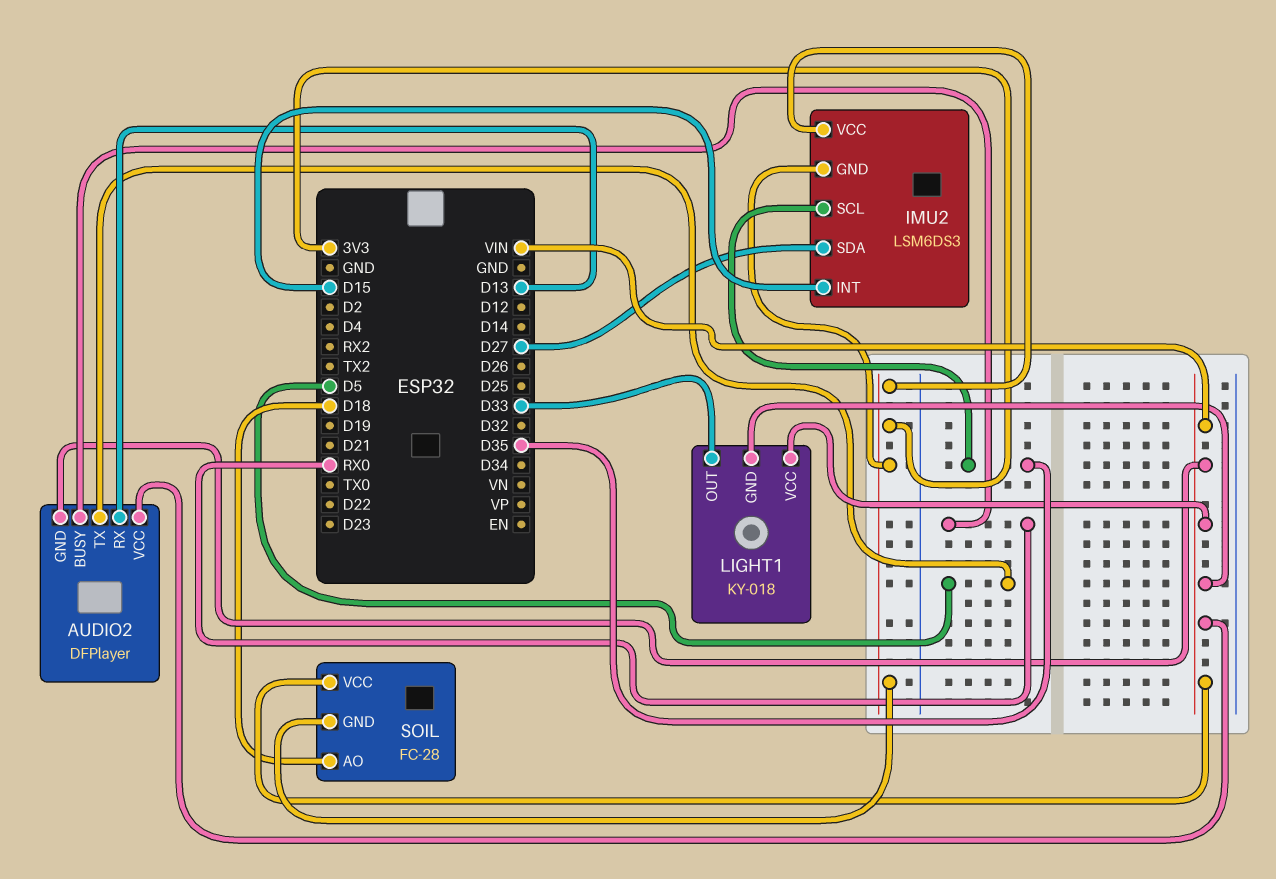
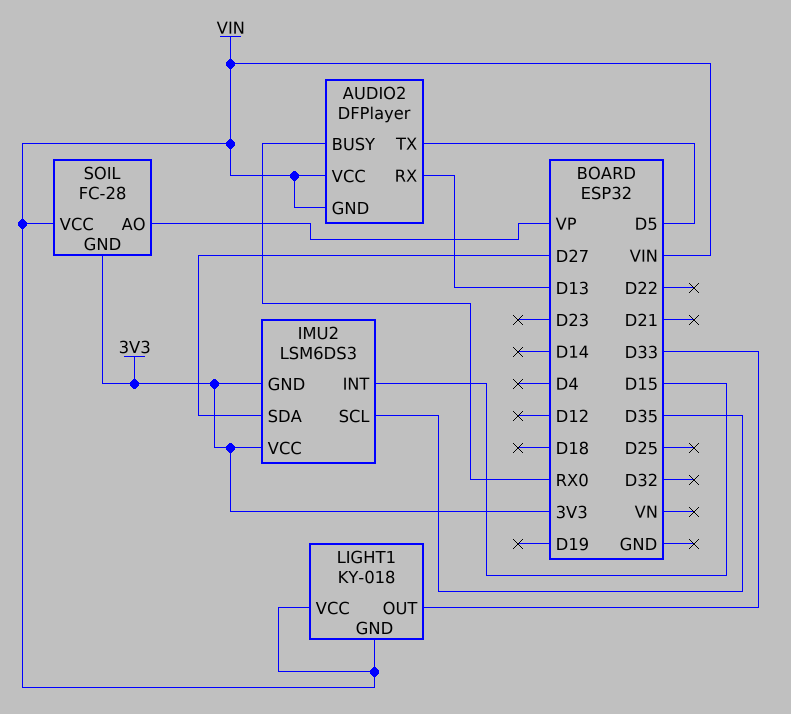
SOIL pin AO: D18 -> VP

